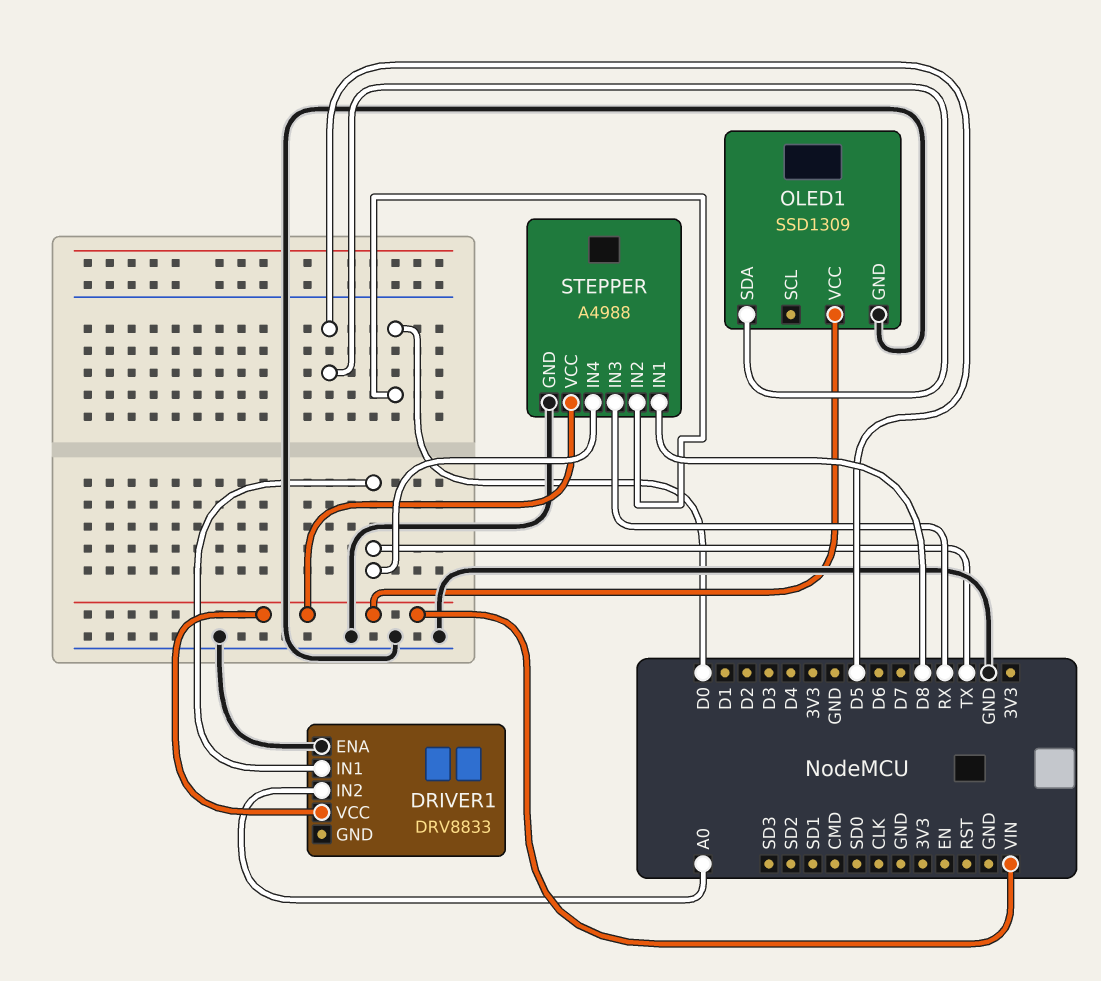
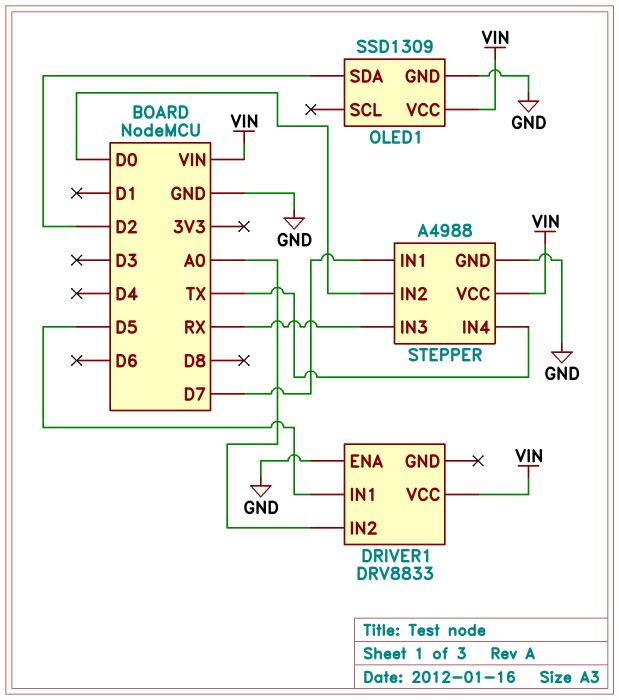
DRIVER1 pin IN1: TX -> D5
OLED1 pin SDA: D5 -> D2
STEPPER pin IN1: D8 -> D7

